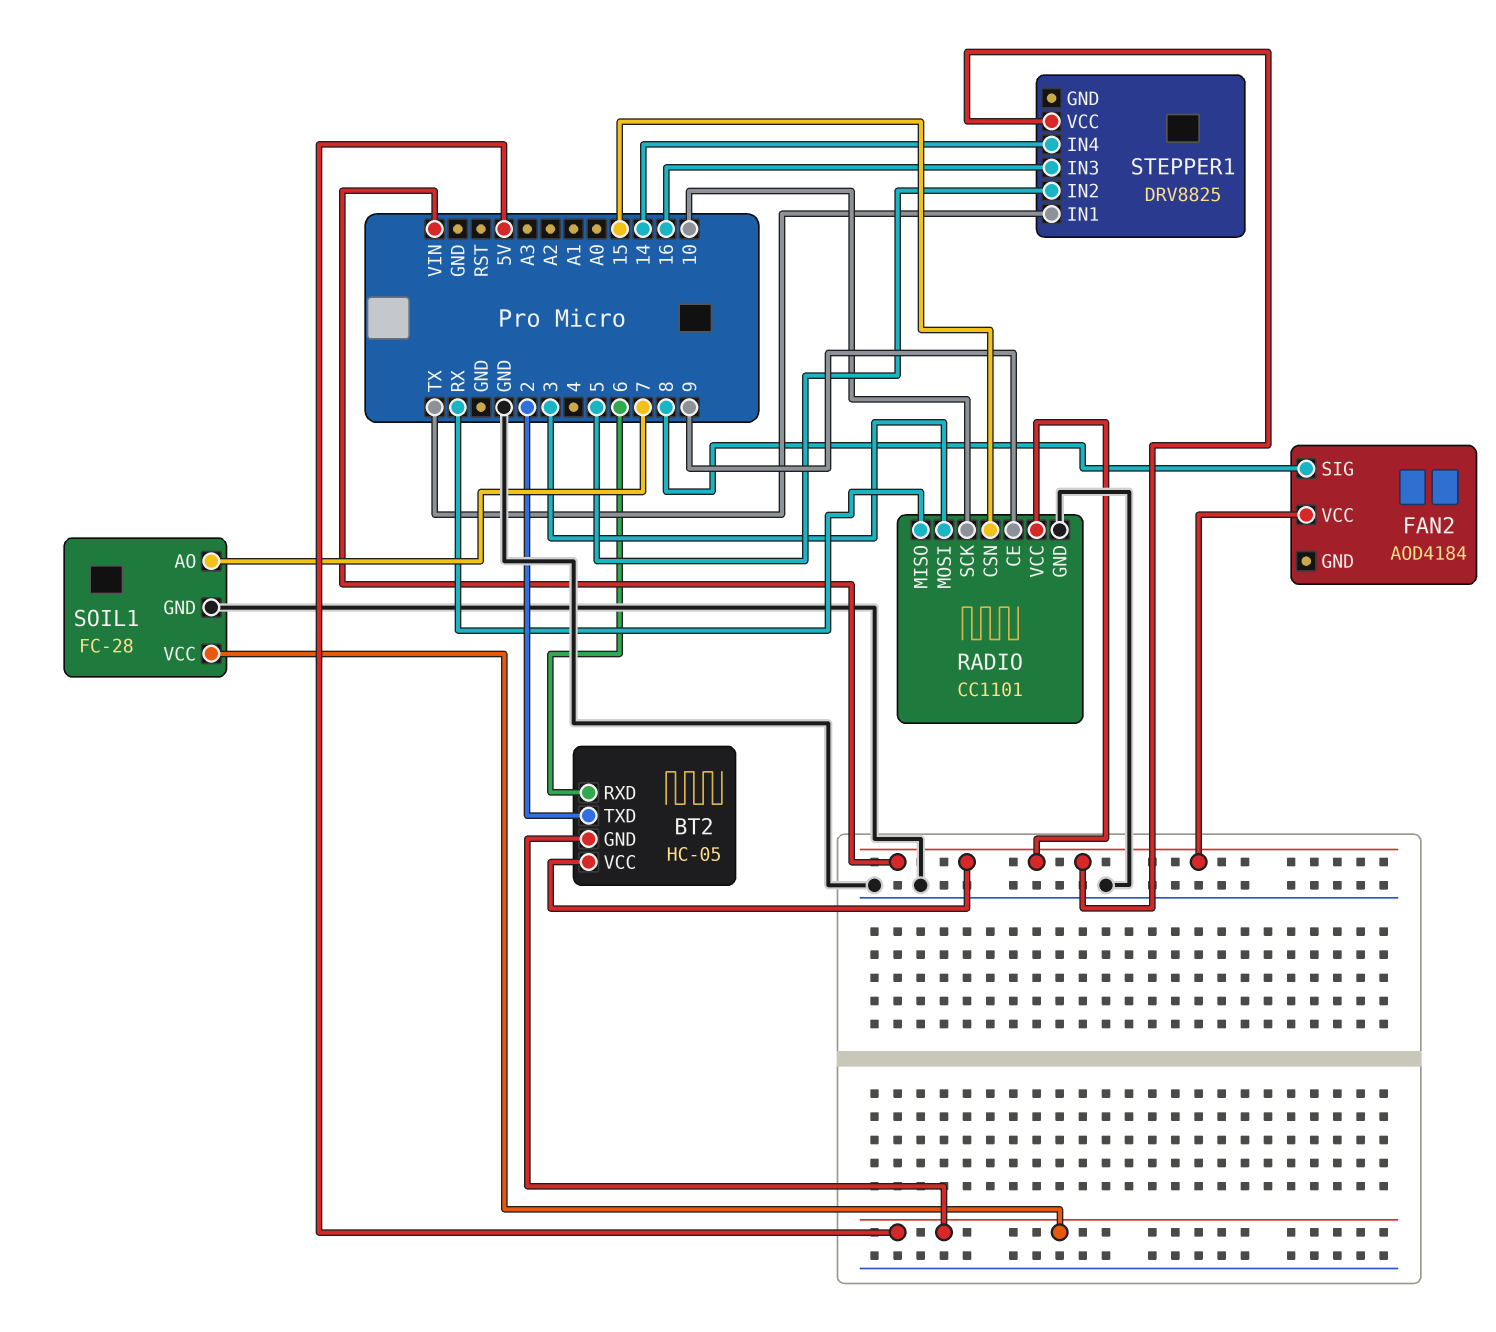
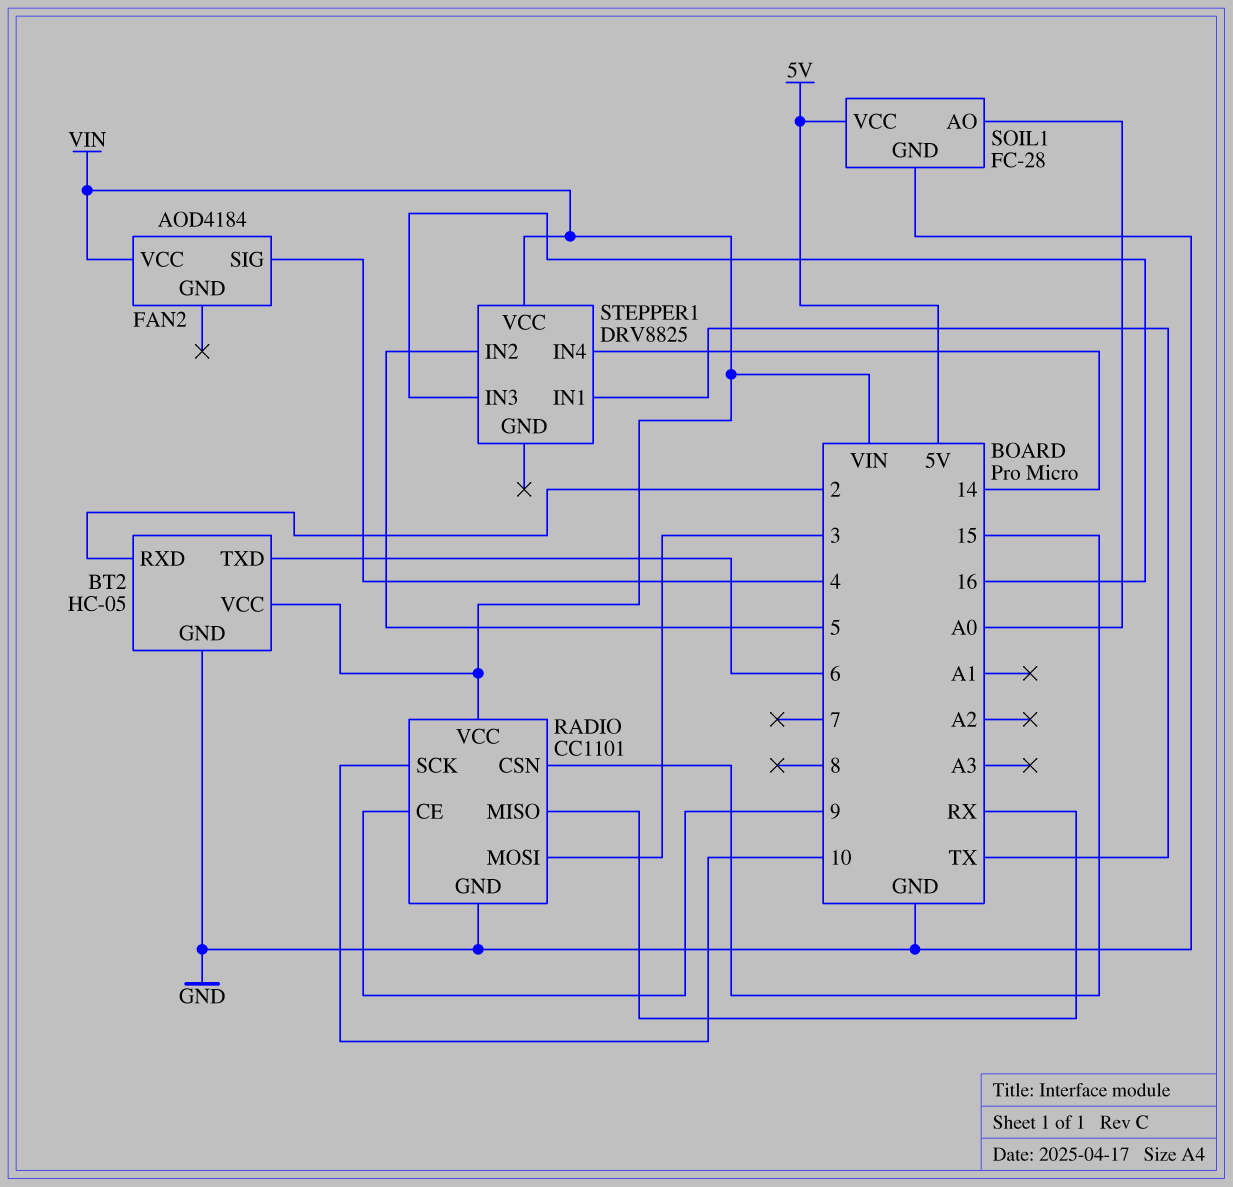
BT2 pin GND: 5V -> GND
BT2 pin RXD: 6 -> 2
BT2 pin TXD: 2 -> 6
FAN2 pin SIG: 8 -> 4
SOIL1 pin AO: 7 -> A0

